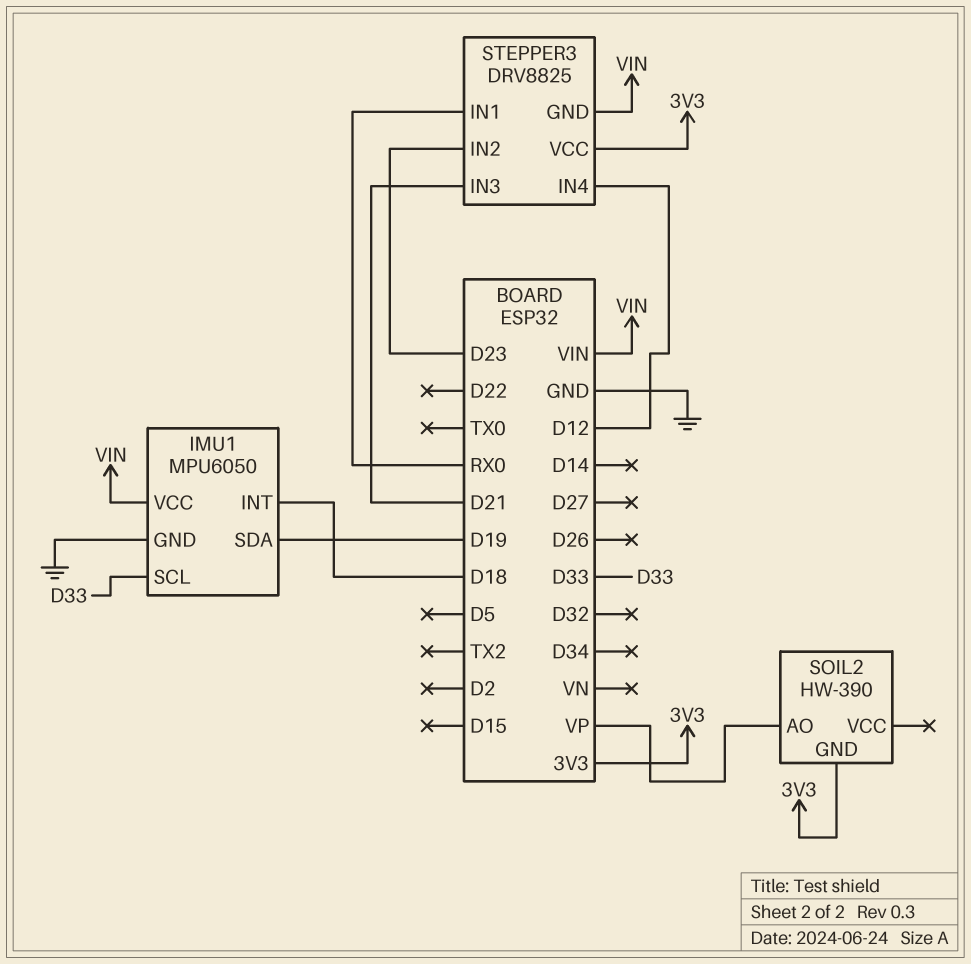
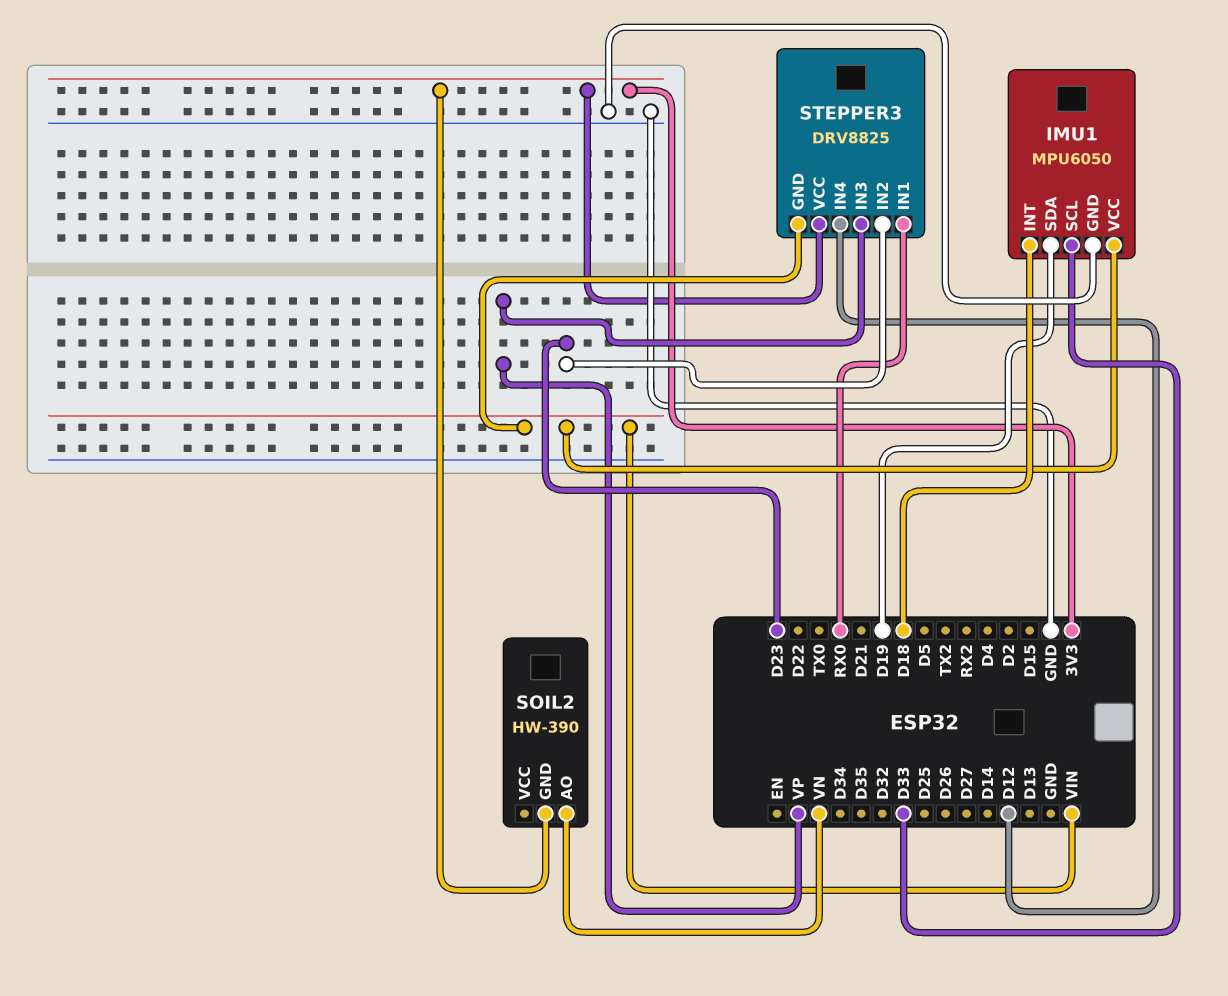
SOIL2 pin AO: VP -> VN
STEPPER3 pin IN3: D21 -> VP

